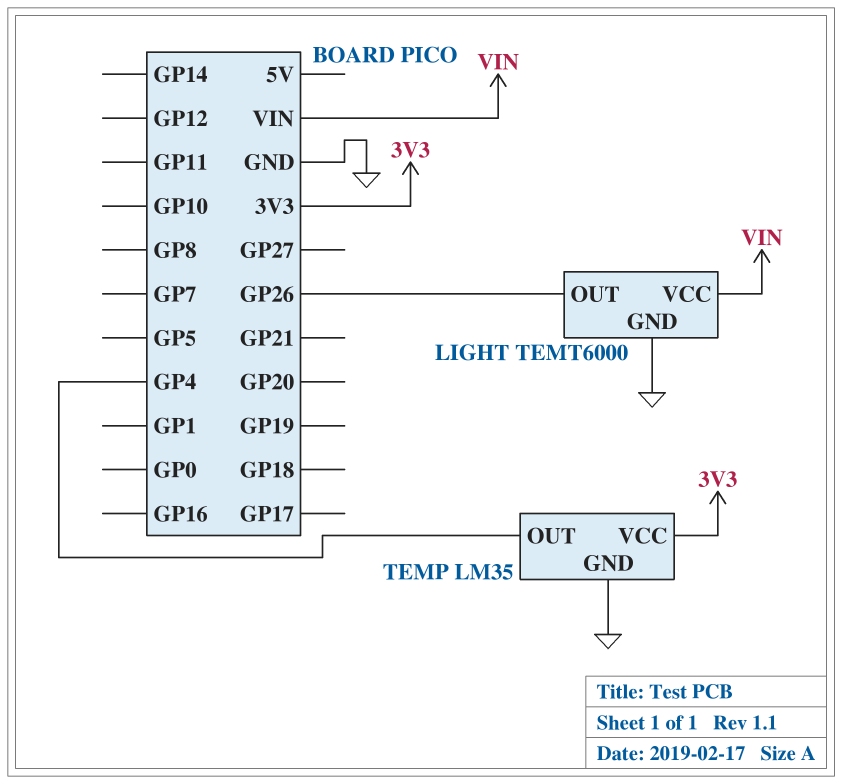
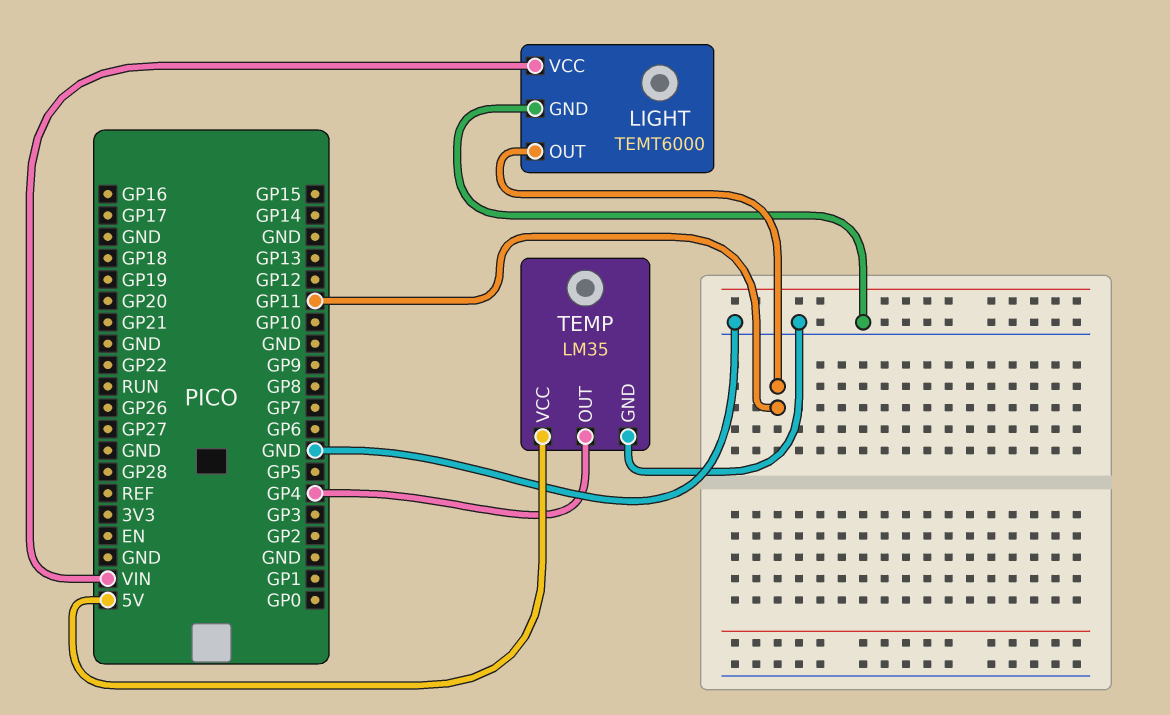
LIGHT pin OUT: GP26 -> GP11
TEMP pin VCC: 3V3 -> 5V

